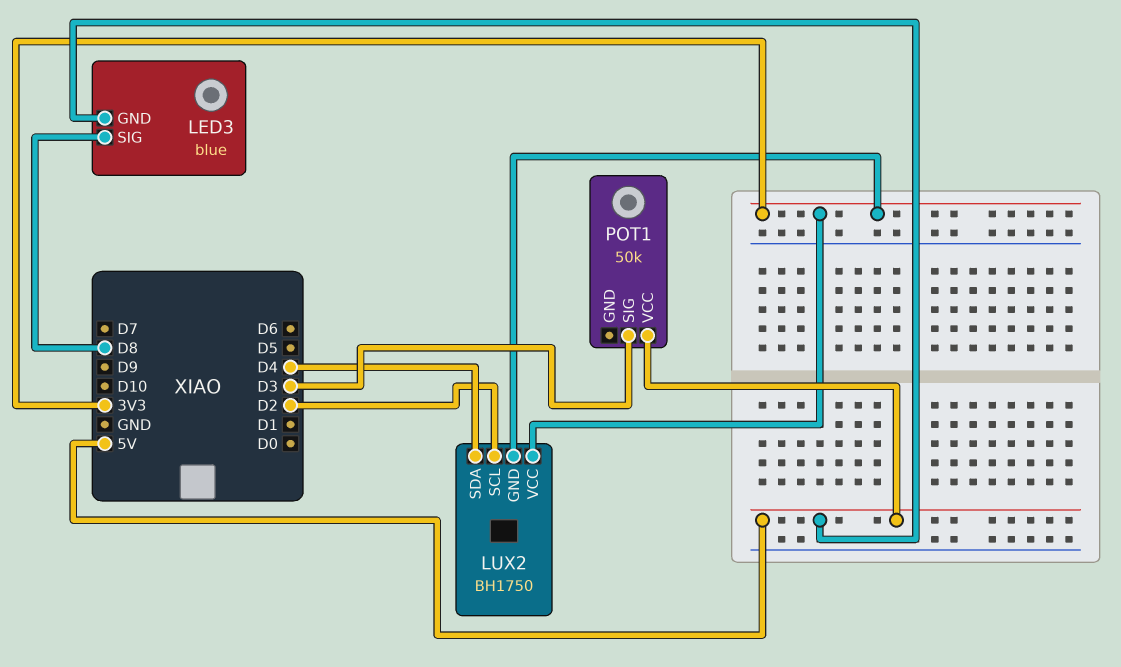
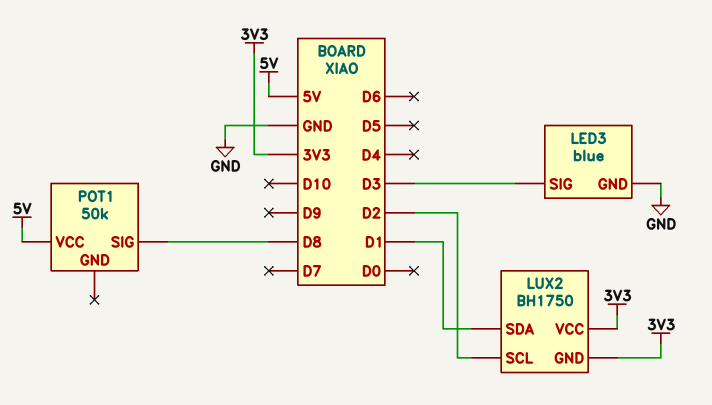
LED3 pin GND: 5V -> GND
LED3 pin SIG: D8 -> D3
LUX2 pin SDA: D4 -> D1
POT1 pin SIG: D3 -> D8

